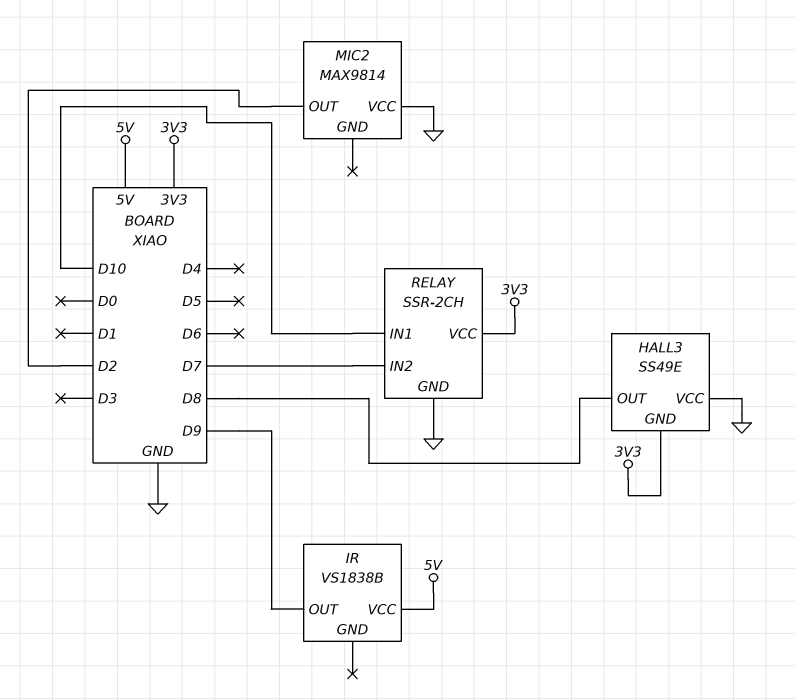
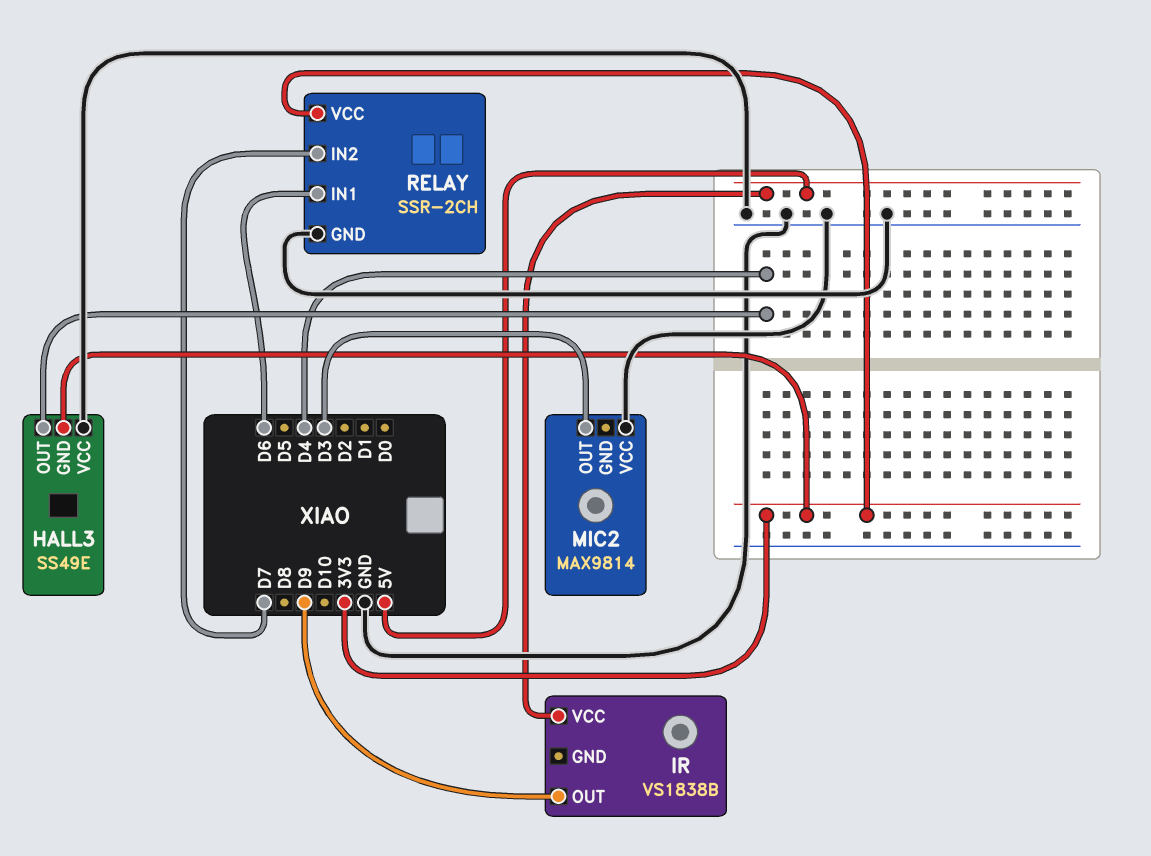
HALL3 pin OUT: D8 -> D4
MIC2 pin OUT: D2 -> D3
RELAY pin IN1: D10 -> D6

